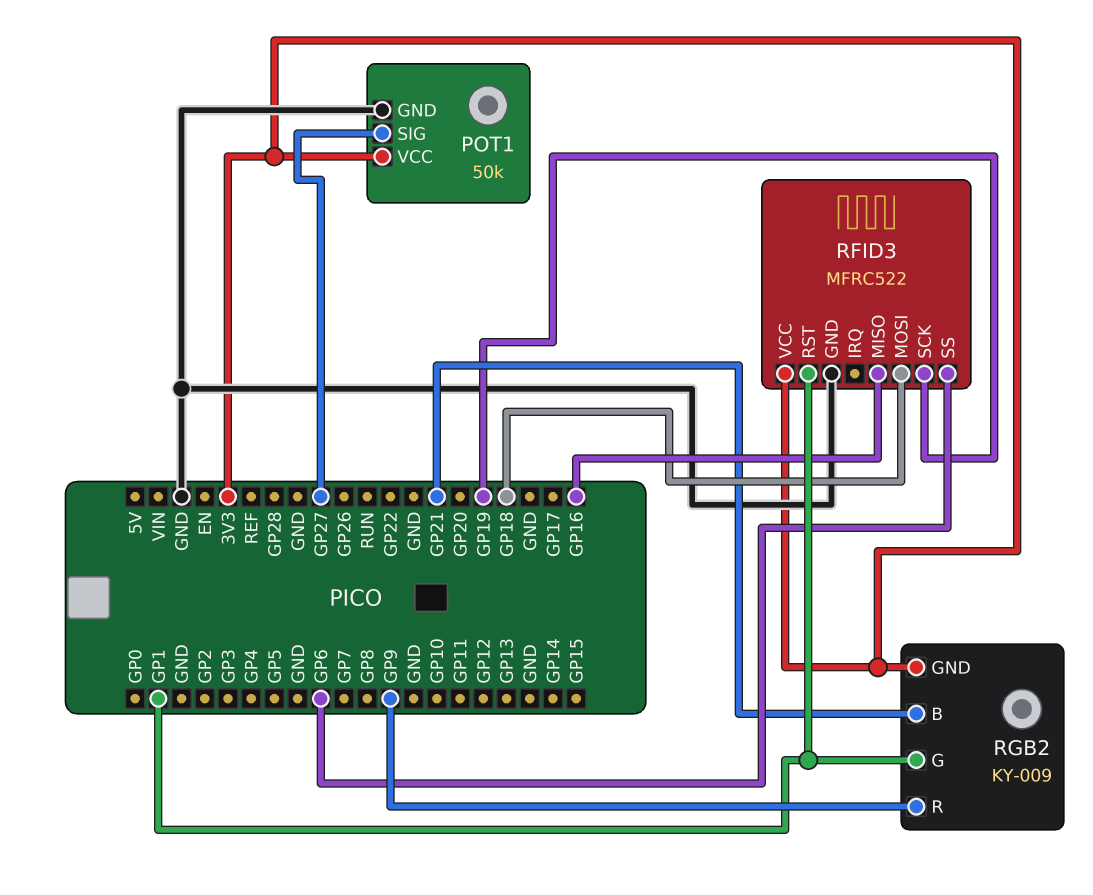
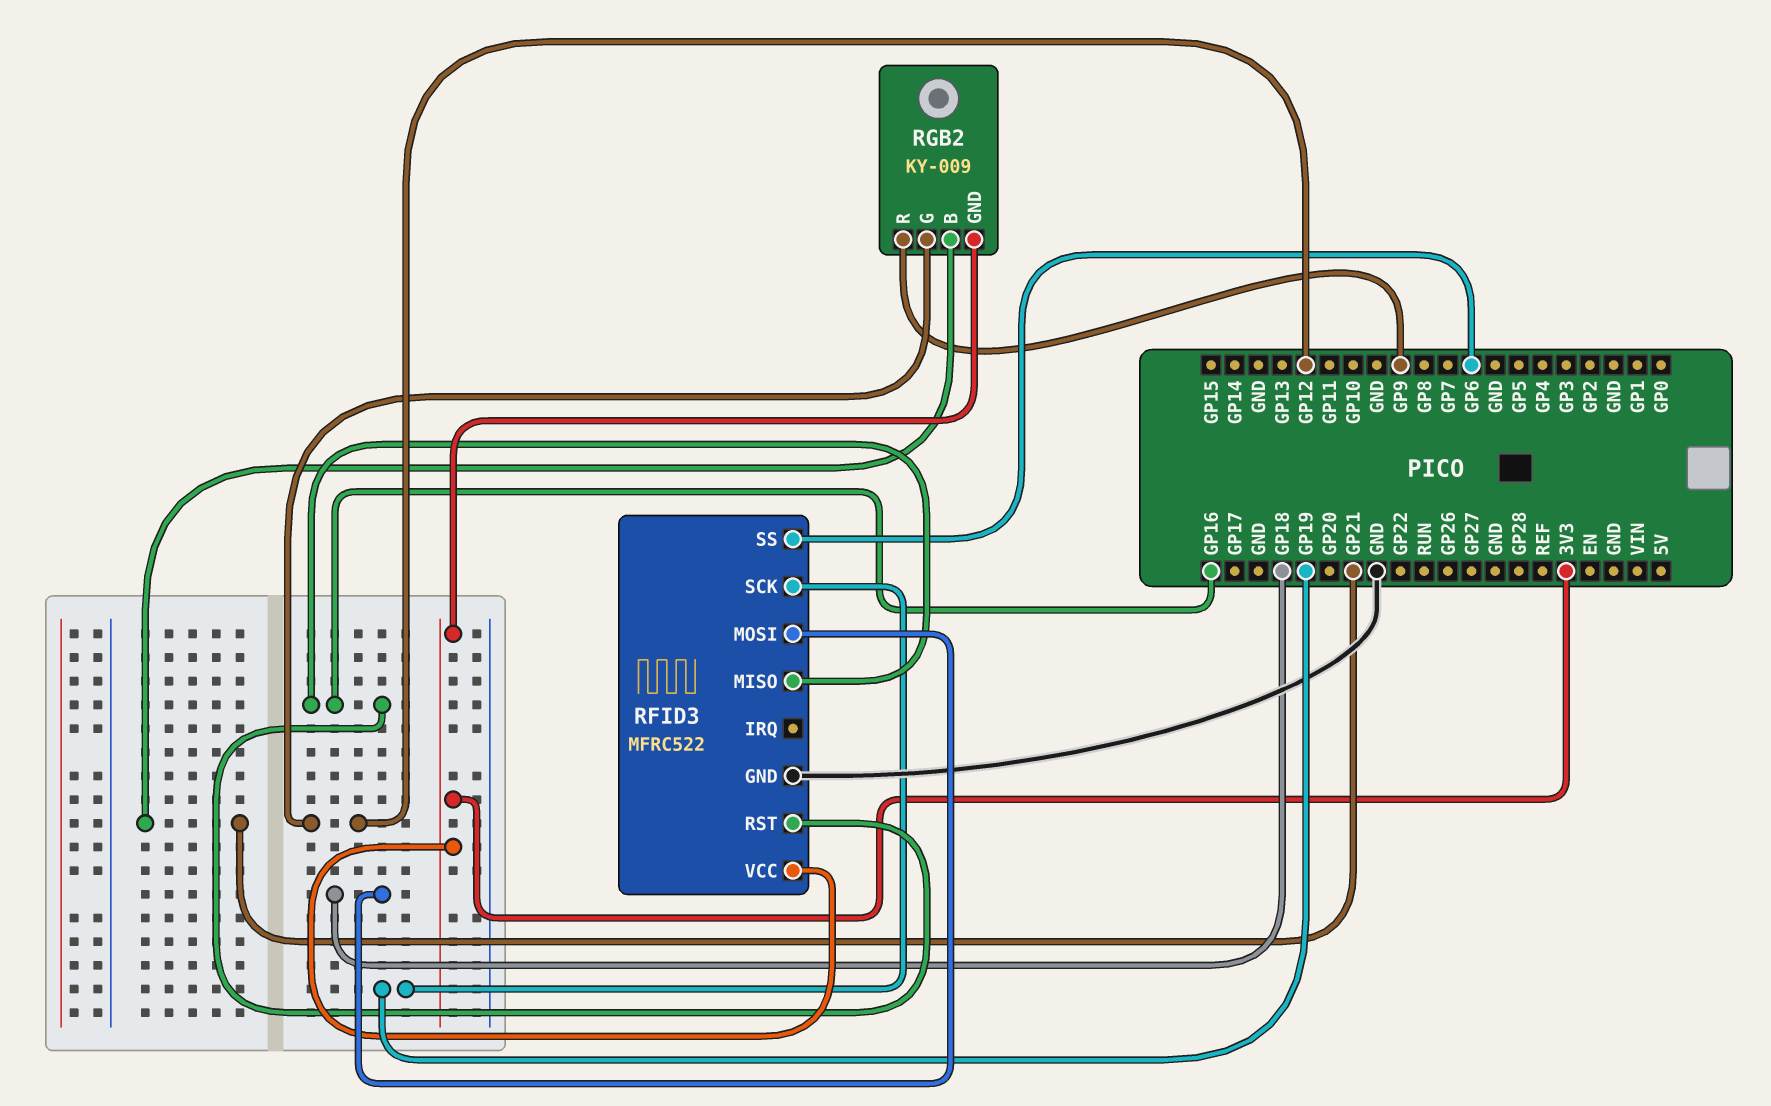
POT1: 50k -> none
POT1 pin GND: GND -> none
POT1 pin SIG: GP27 -> none
POT1 pin VCC: 3V3 -> none
RFID3 pin RST: GP1 -> GP16
RGB2 pin G: GP1 -> GP12

